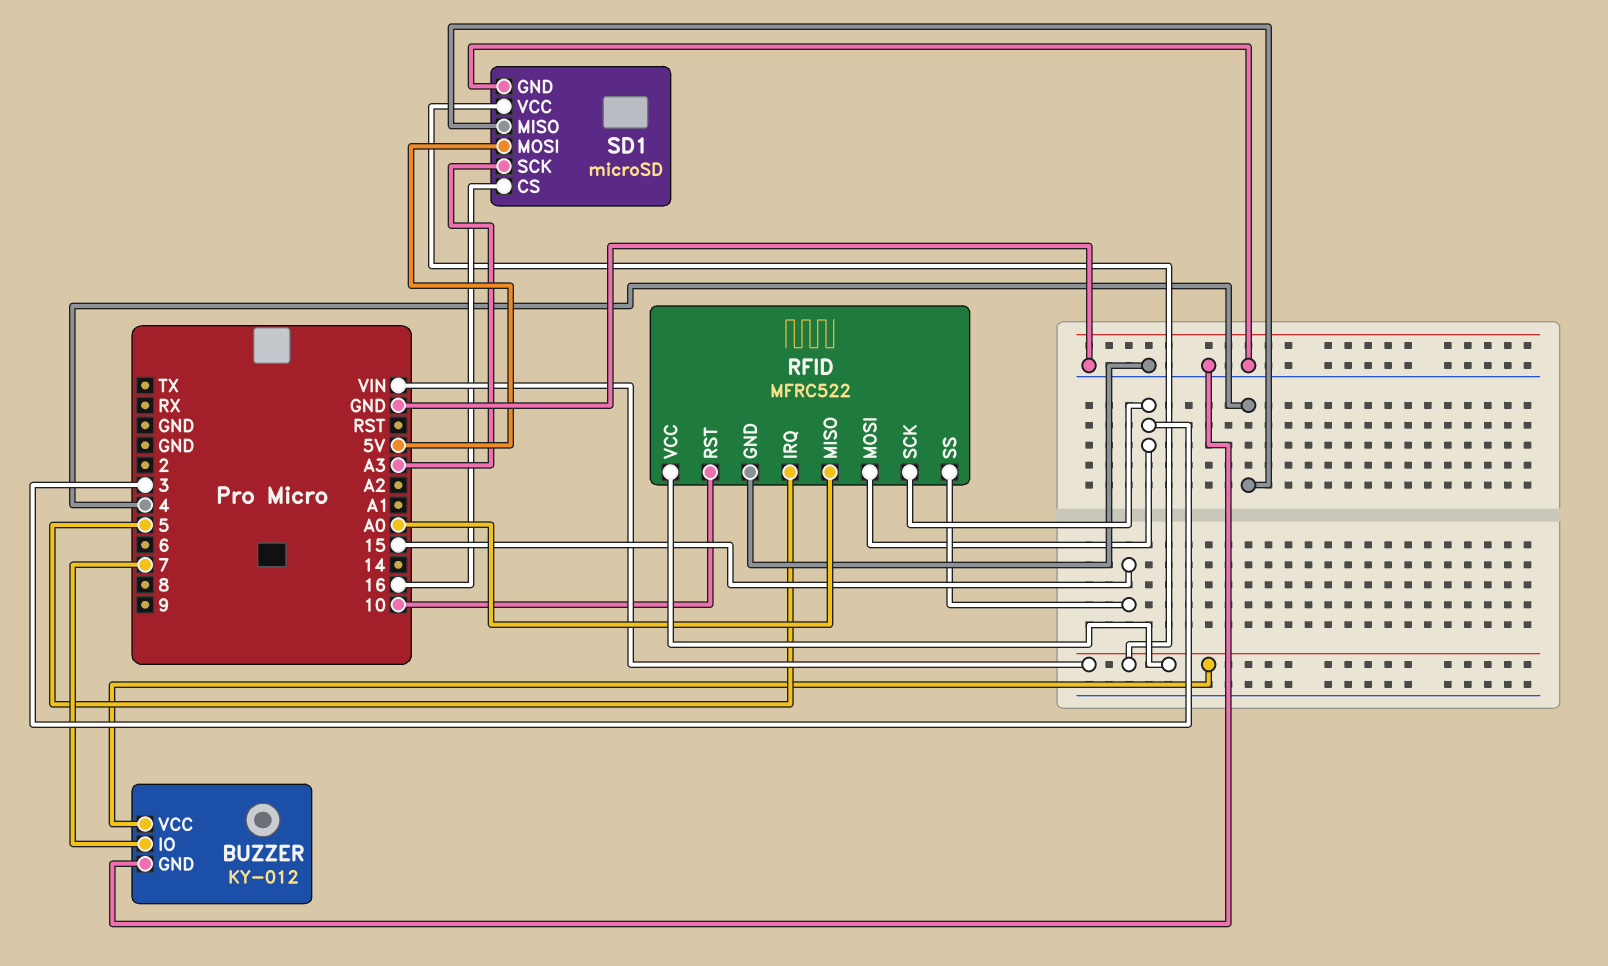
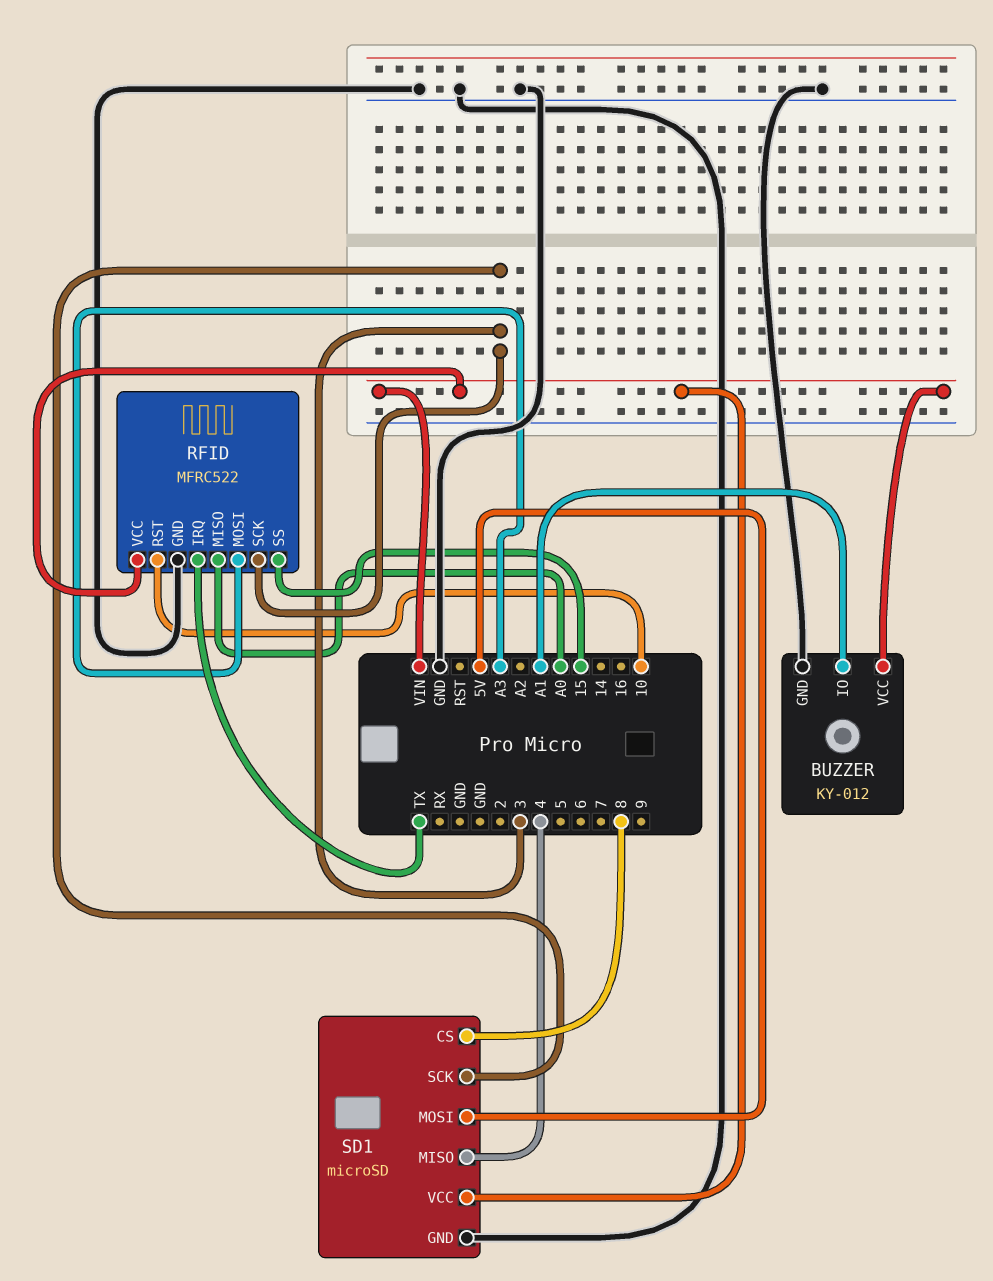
BUZZER pin IO: 7 -> A1
RFID pin IRQ: 5 -> TX
RFID pin MOSI: 3 -> A3
SD1 pin CS: 16 -> 8
SD1 pin SCK: A3 -> 3

